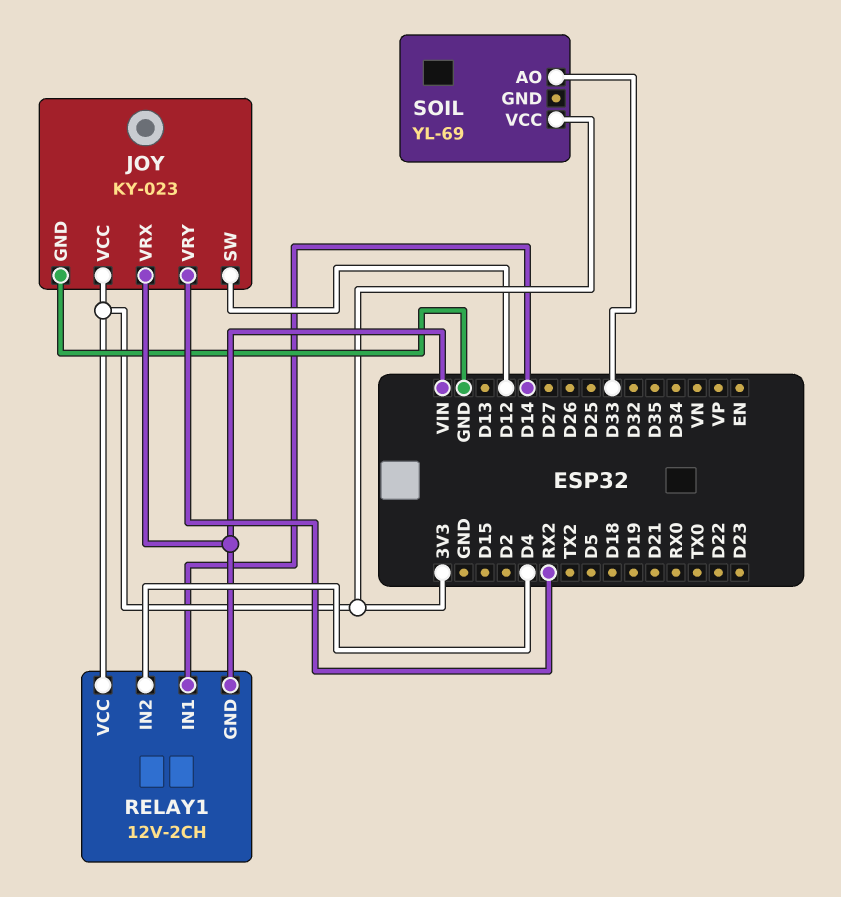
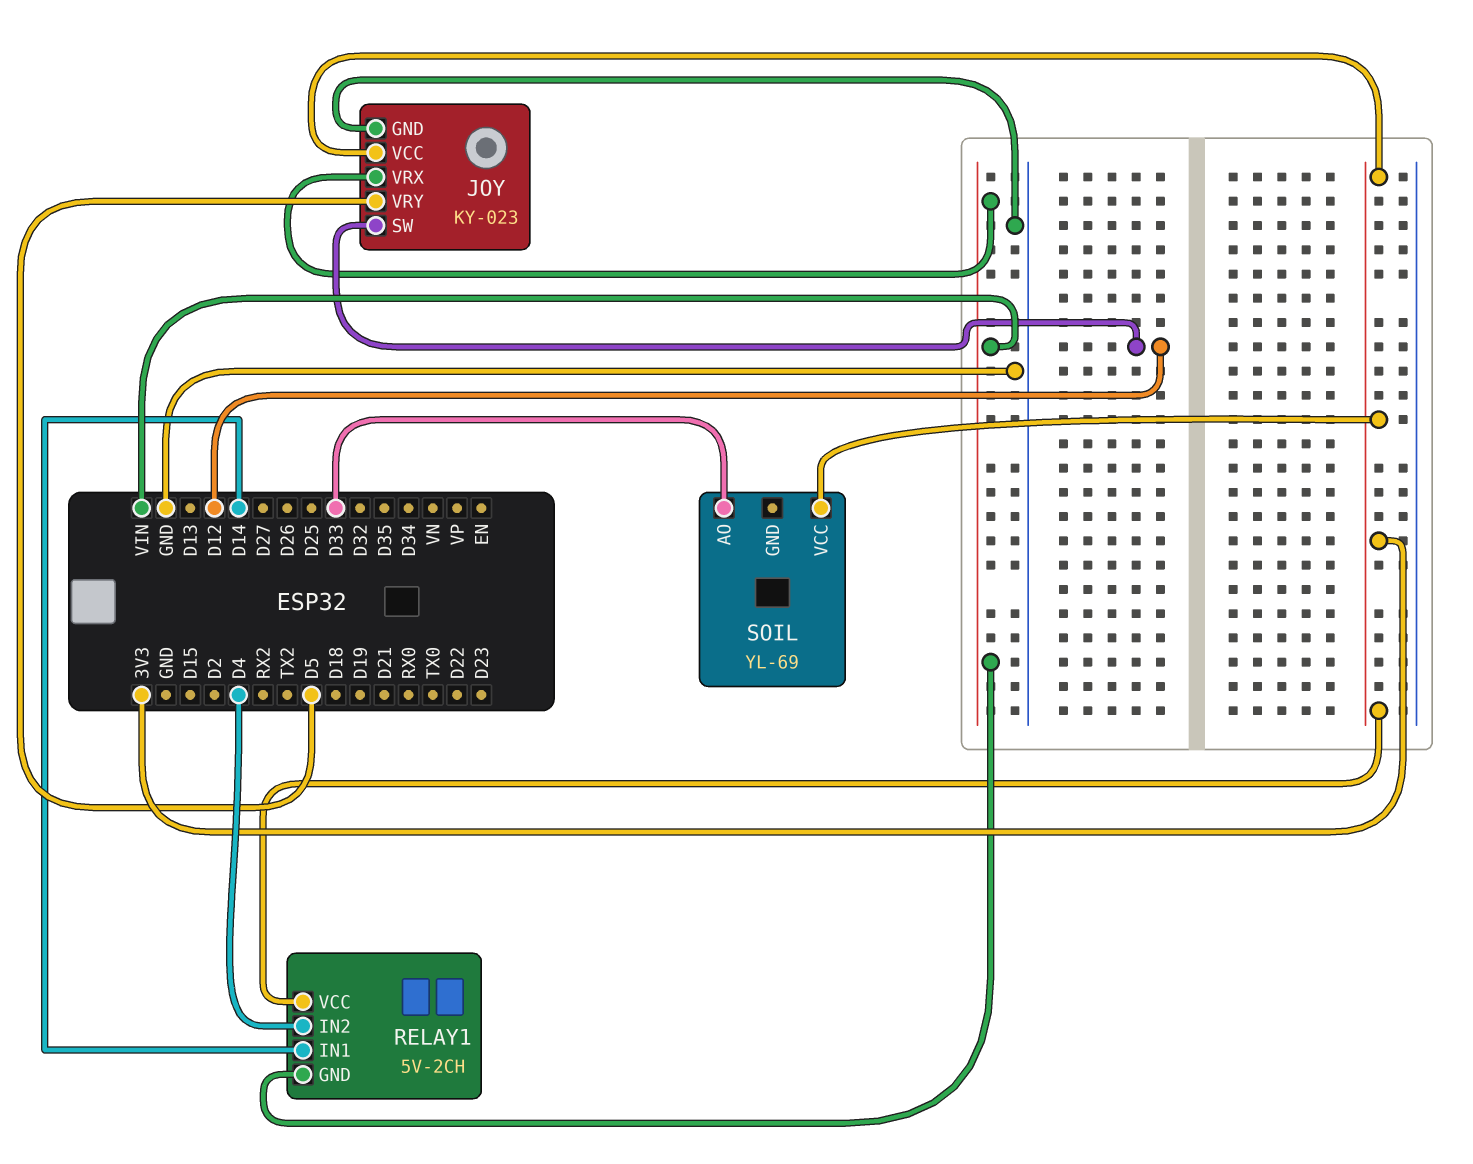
JOY pin VRY: RX2 -> D5
RELAY1: 12V-2CH -> 5V-2CH

